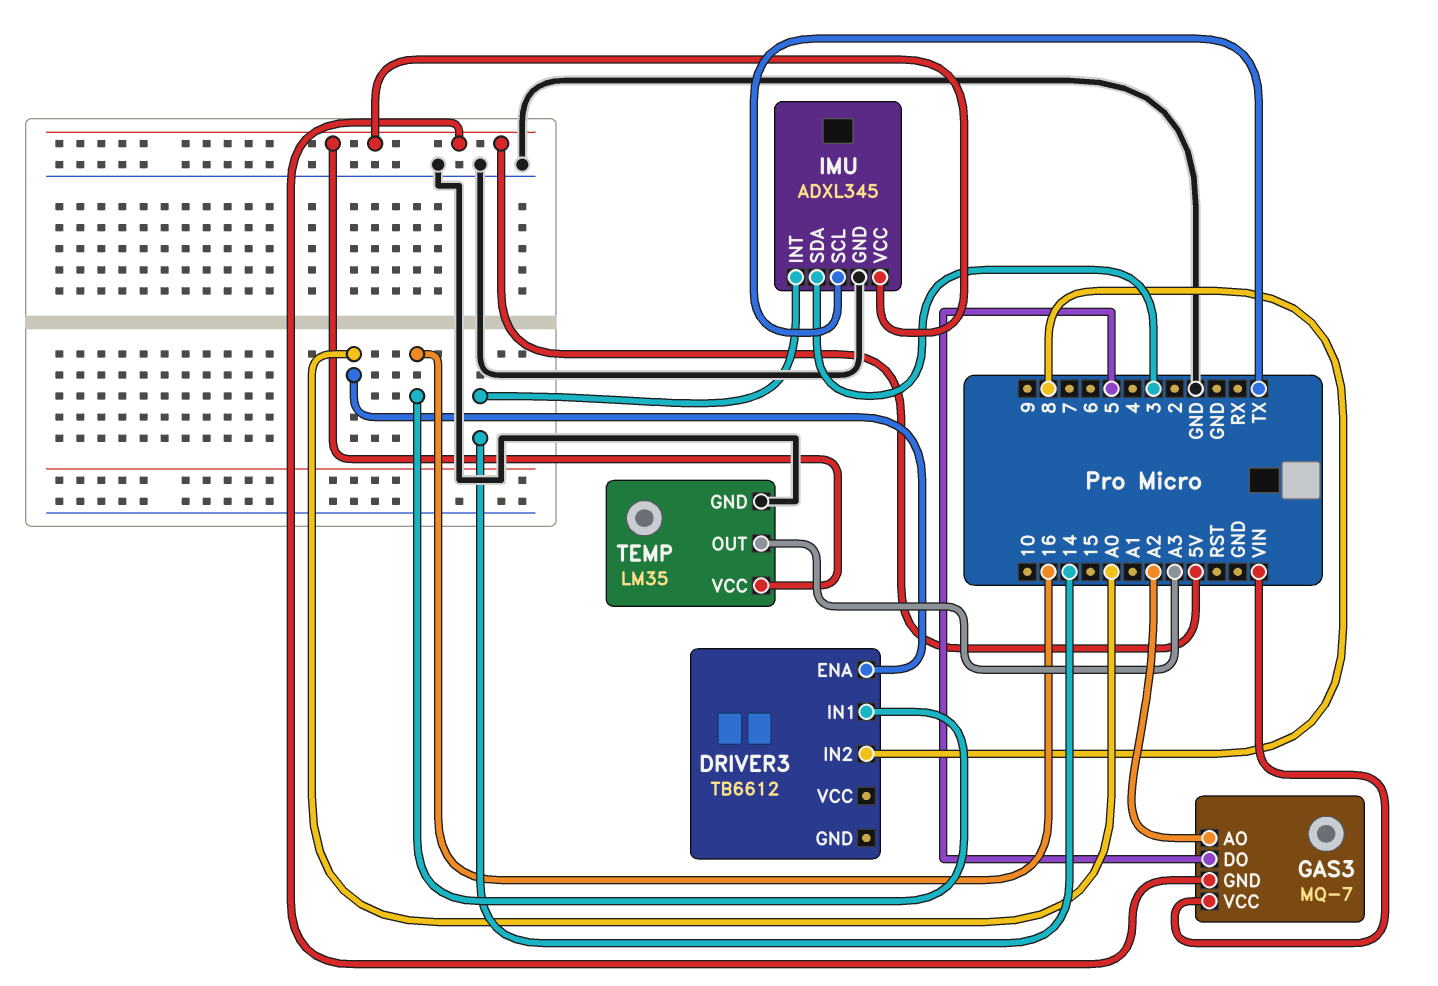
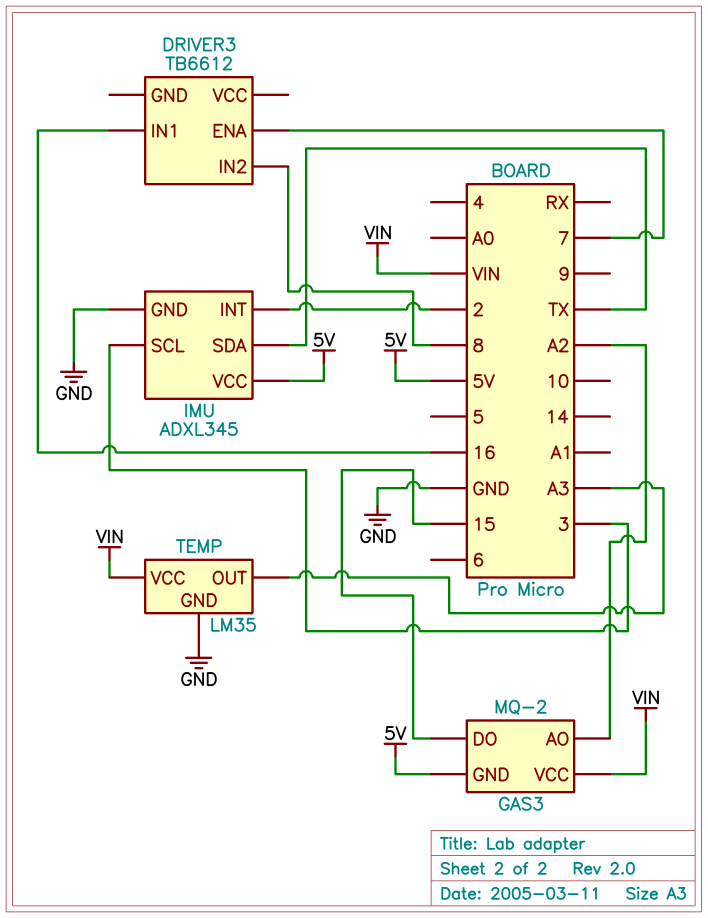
DRIVER3 pin ENA: A0 -> 7
GAS3: MQ-7 -> MQ-2
GAS3 pin DO: 5 -> 15
IMU pin INT: 14 -> 2
IMU pin SCL: TX -> 3
IMU pin SDA: 3 -> TX
TEMP pin VCC: 5V -> VIN

